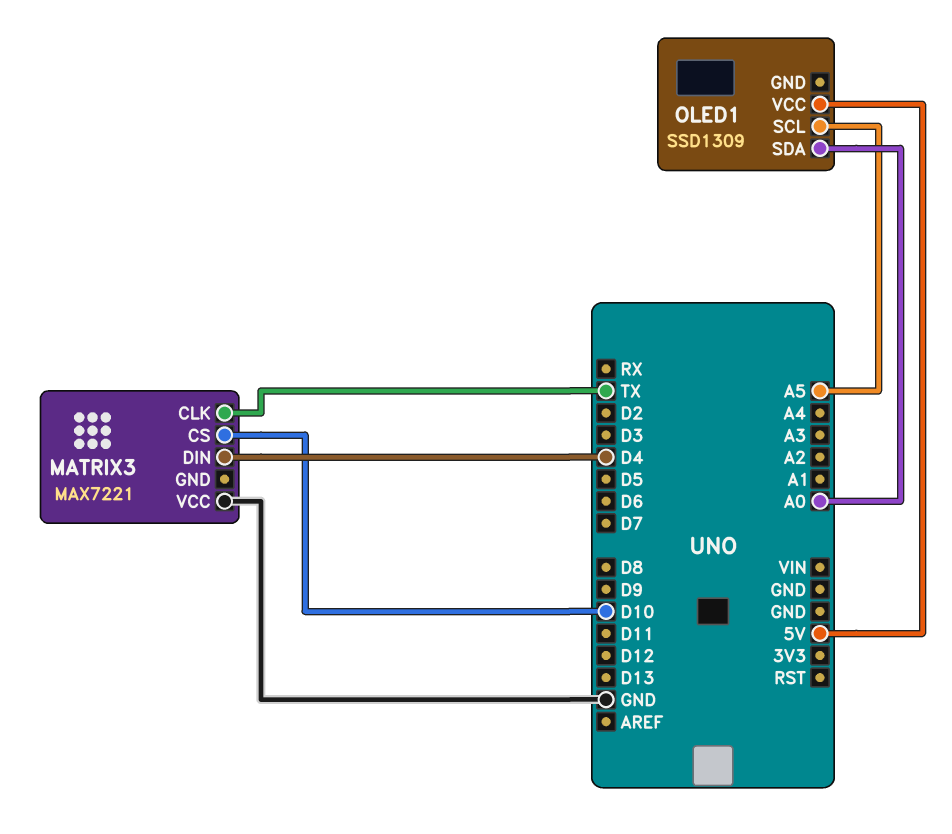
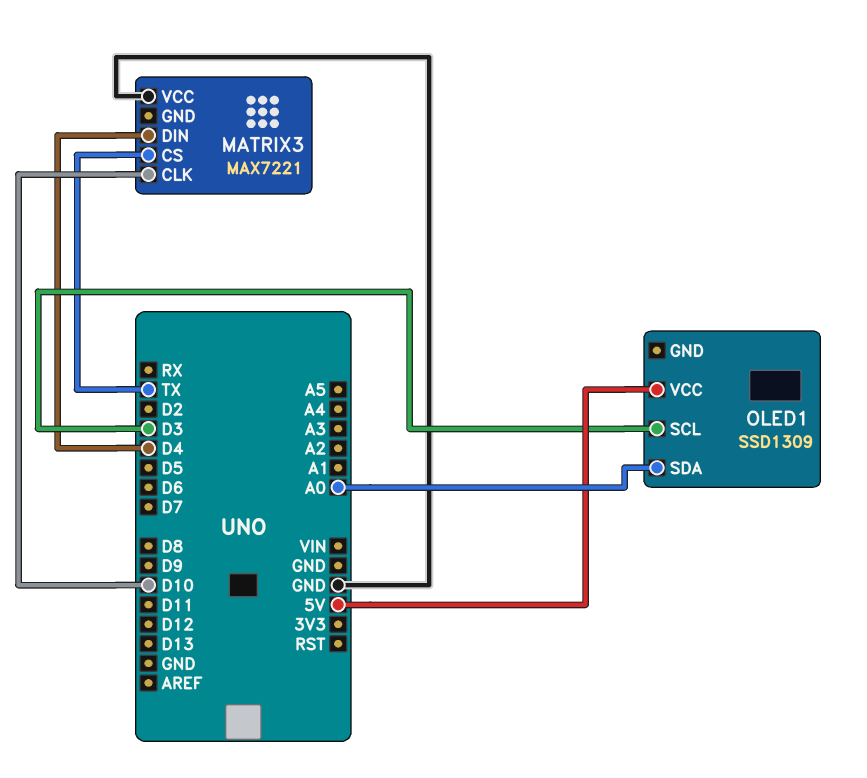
MATRIX3 pin CLK: TX -> D10
MATRIX3 pin CS: D10 -> TX
OLED1 pin SCL: A5 -> D3

